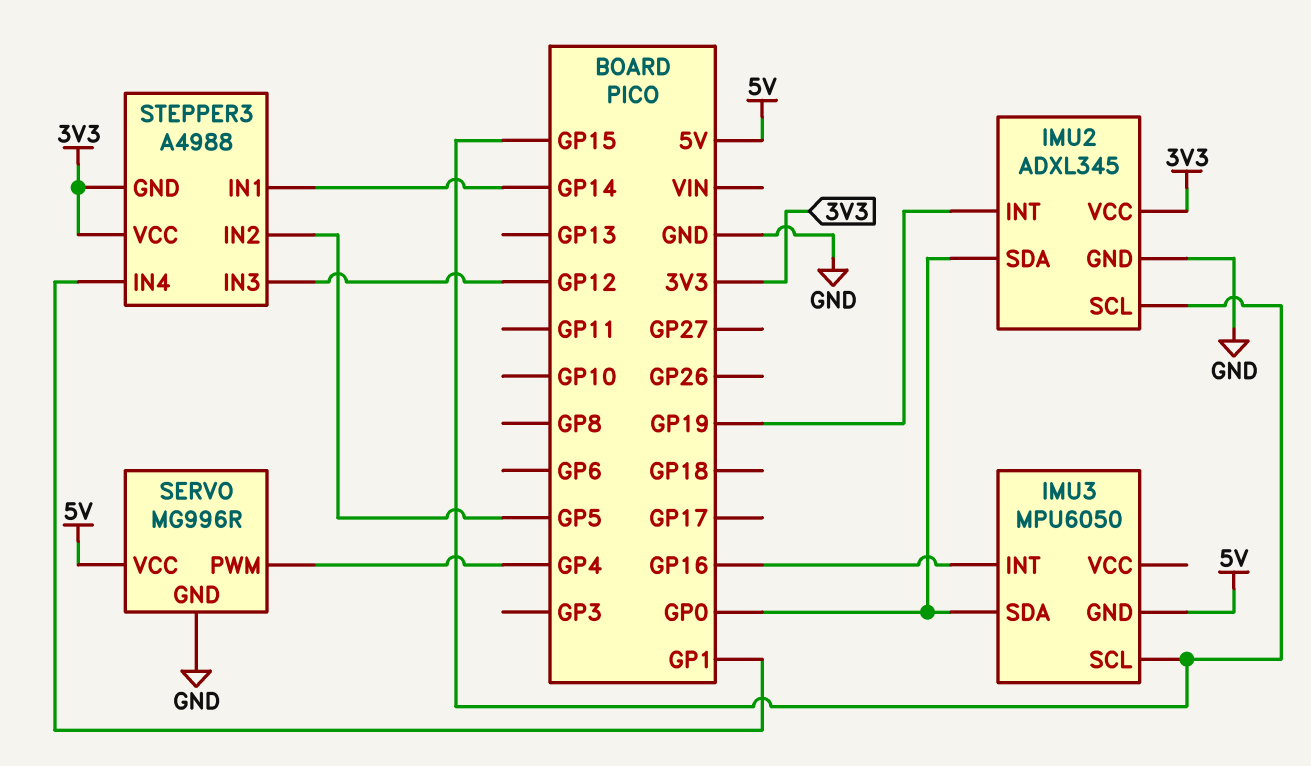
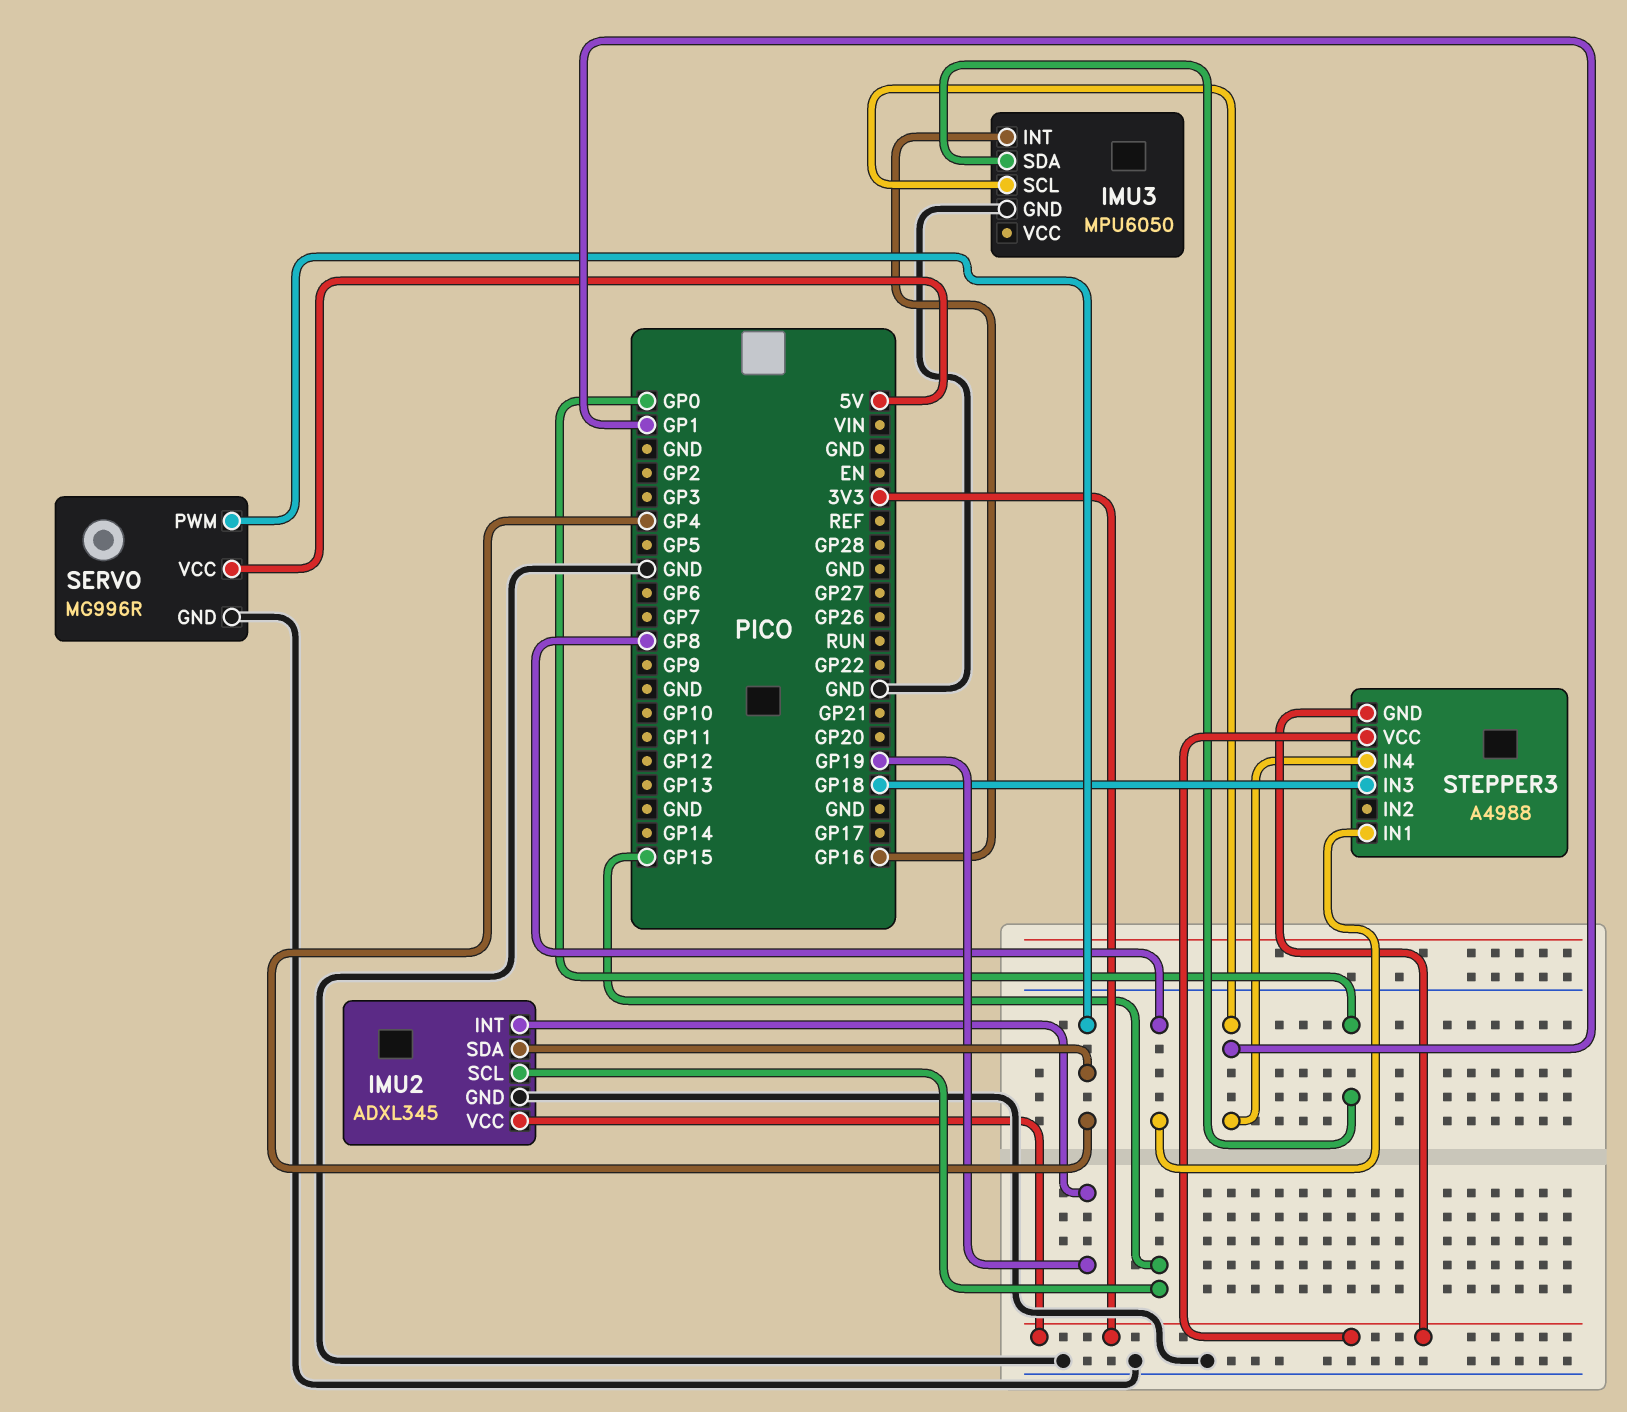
IMU2 pin SDA: GP0 -> GP4
IMU3 pin GND: 5V -> GND
IMU3 pin SCL: GP15 -> GP1
STEPPER3 pin IN1: GP14 -> GP8
STEPPER3 pin IN2: GP5 -> none
STEPPER3 pin IN3: GP12 -> GP18

